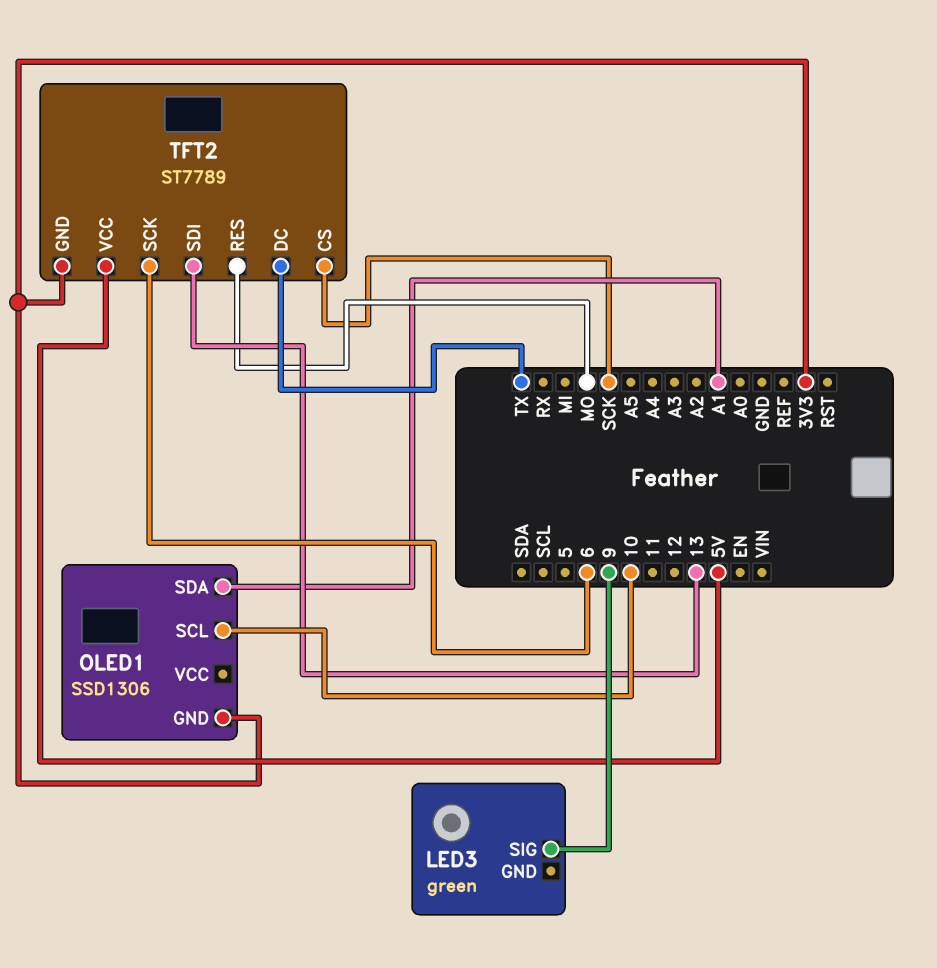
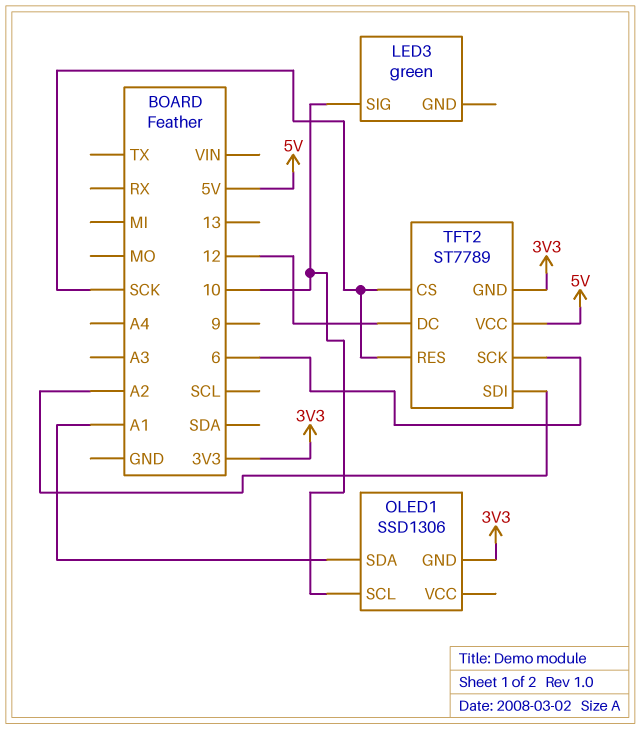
LED3 pin SIG: 9 -> 10
TFT2 pin DC: TX -> 12
TFT2 pin RES: MO -> SCK
TFT2 pin SDI: 13 -> A2

